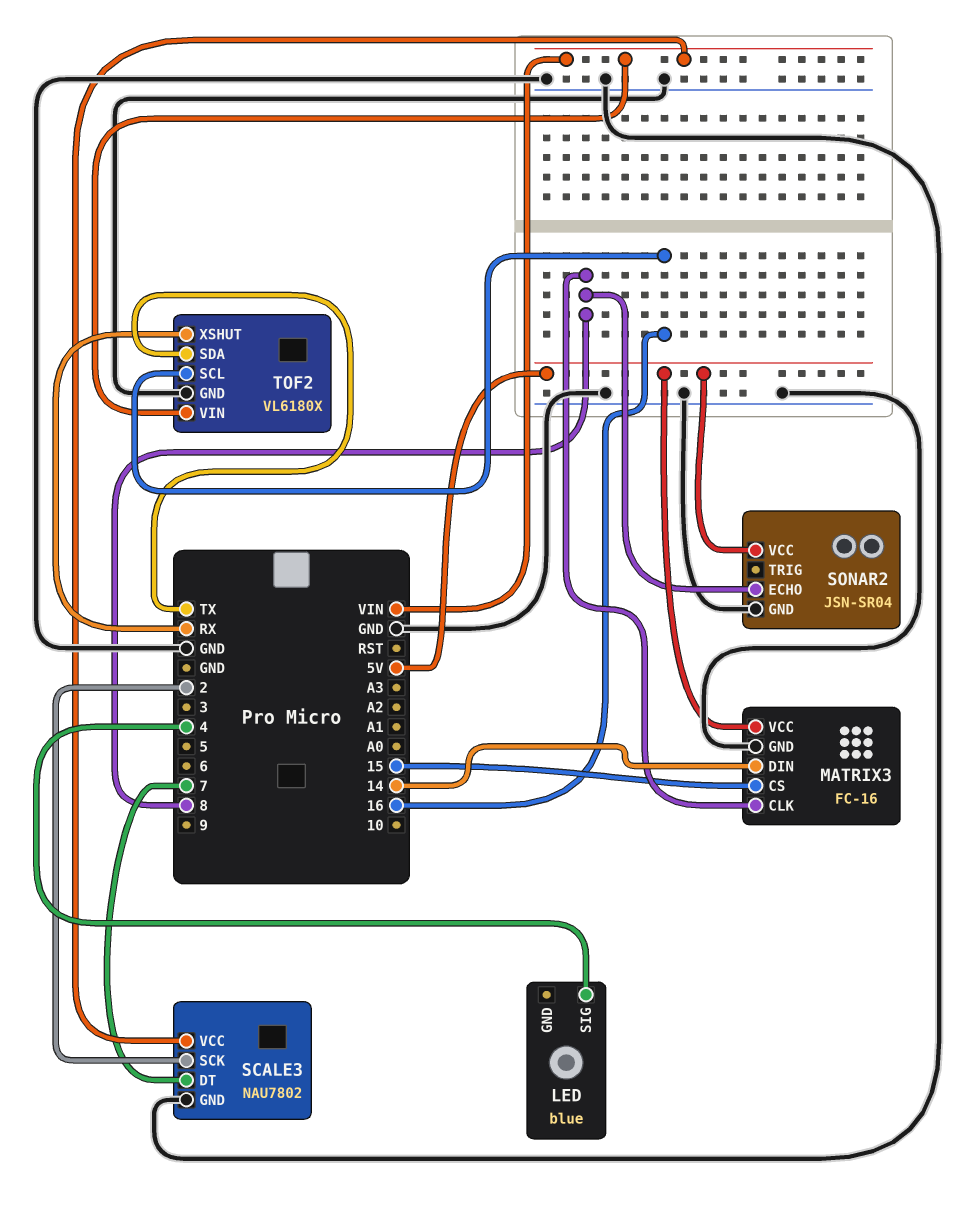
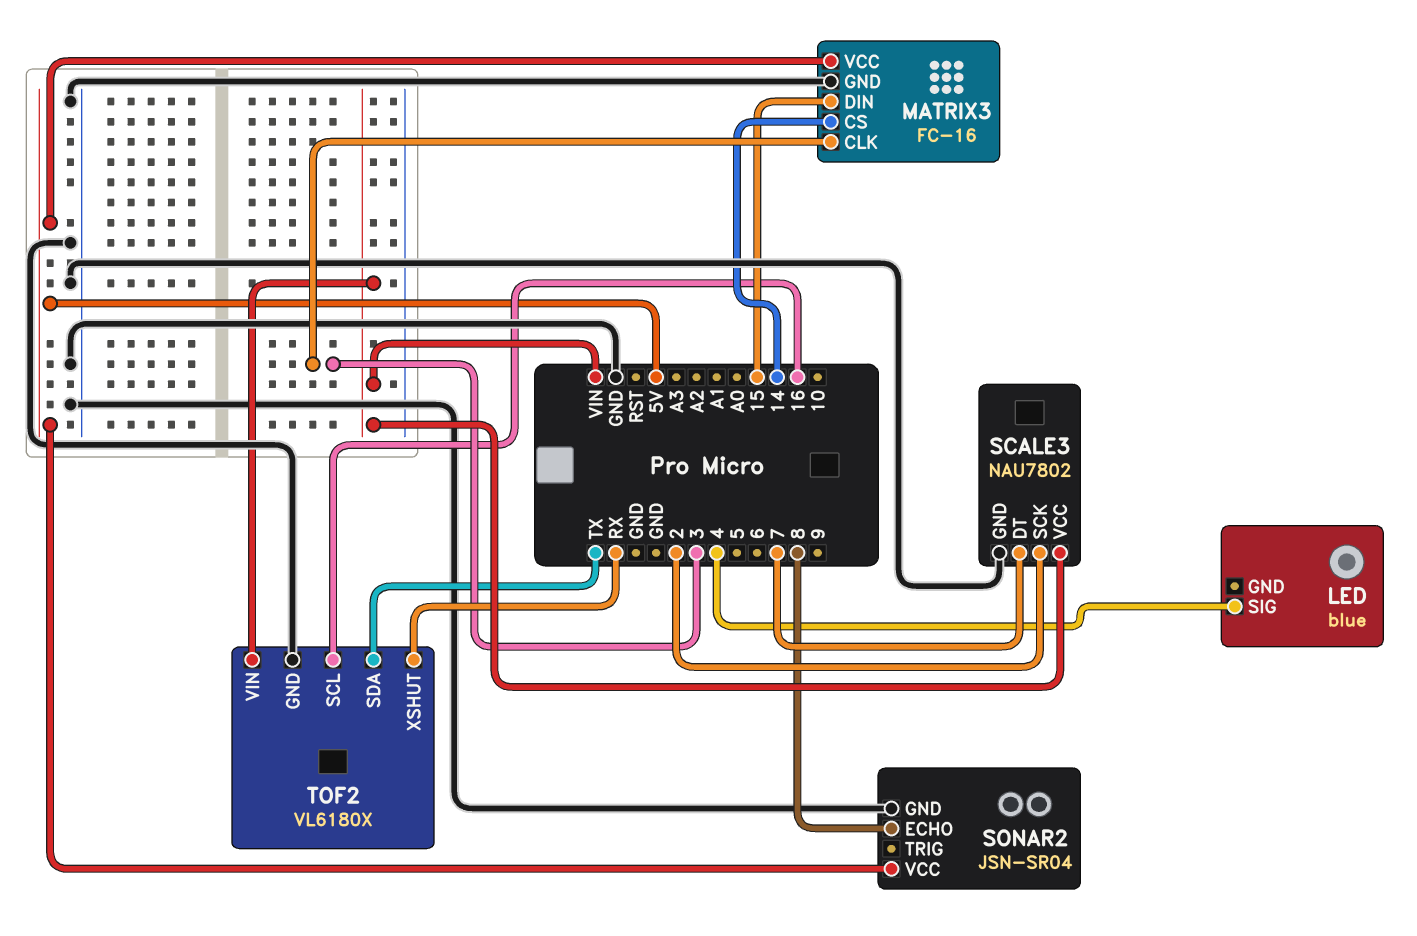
MATRIX3 pin CLK: 8 -> 3
MATRIX3 pin CS: 15 -> 14
MATRIX3 pin DIN: 14 -> 15

